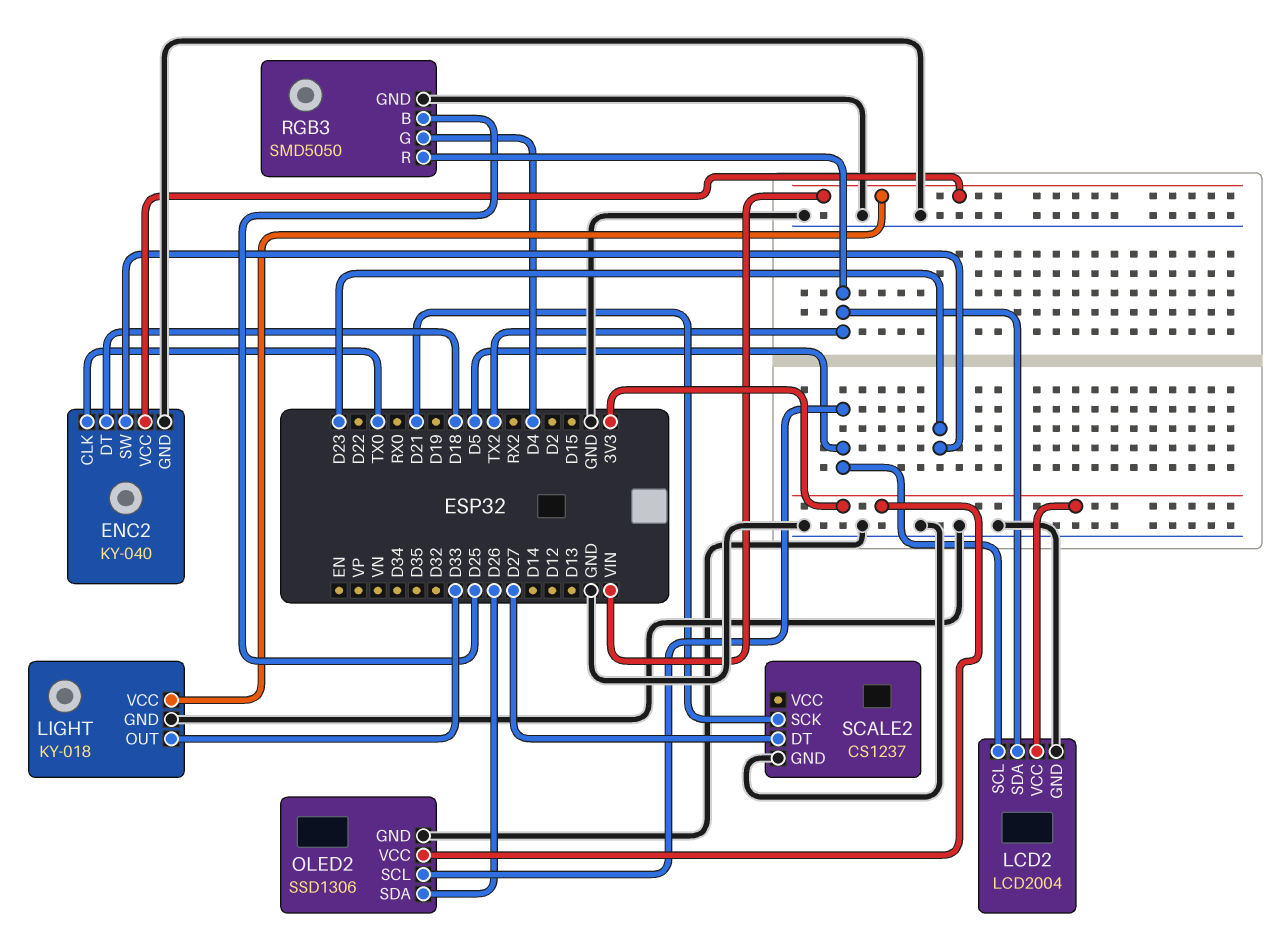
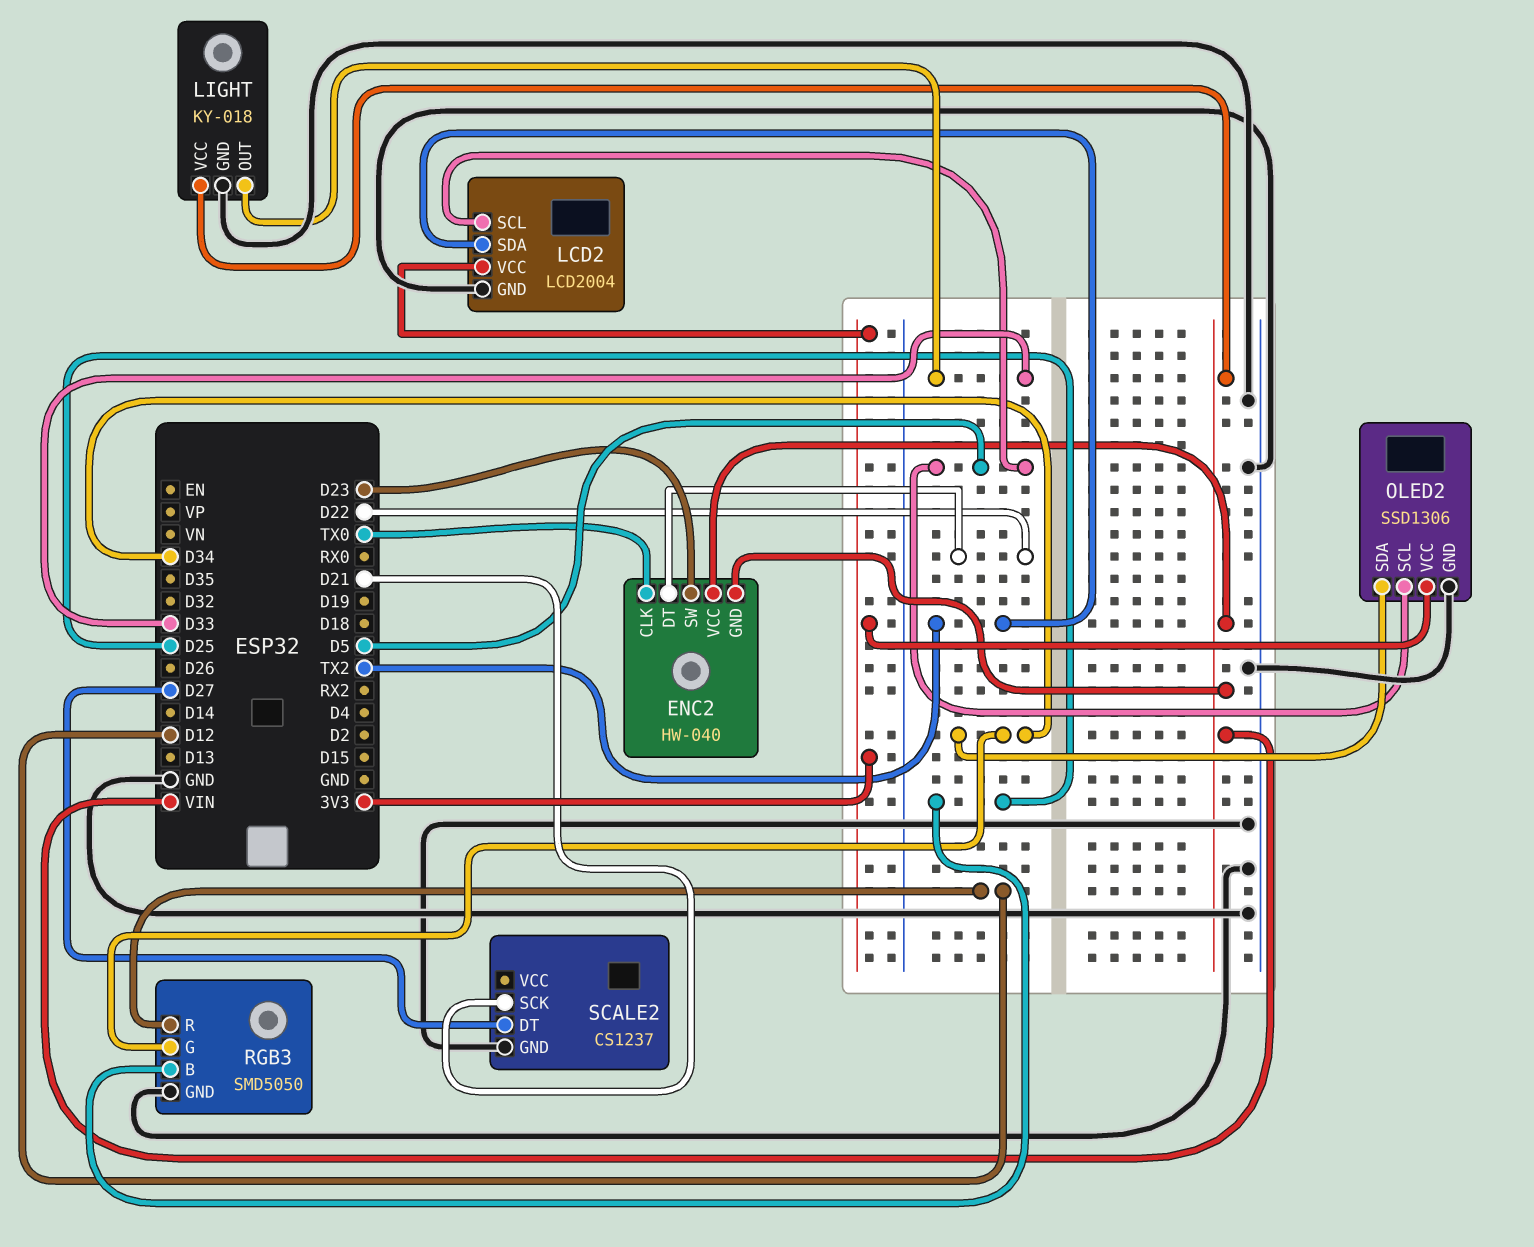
ENC2: KY-040 -> HW-040
ENC2 pin DT: D18 -> D22
ENC2 pin GND: GND -> VIN
OLED2 pin SDA: D26 -> D34
RGB3 pin G: D4 -> D34
RGB3 pin R: TX2 -> D12

